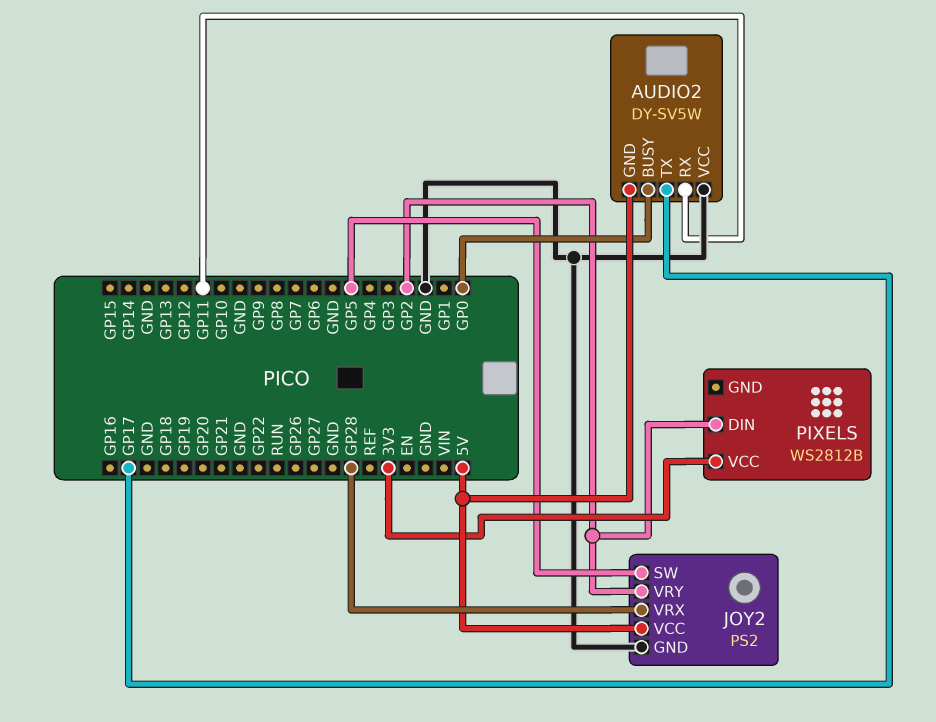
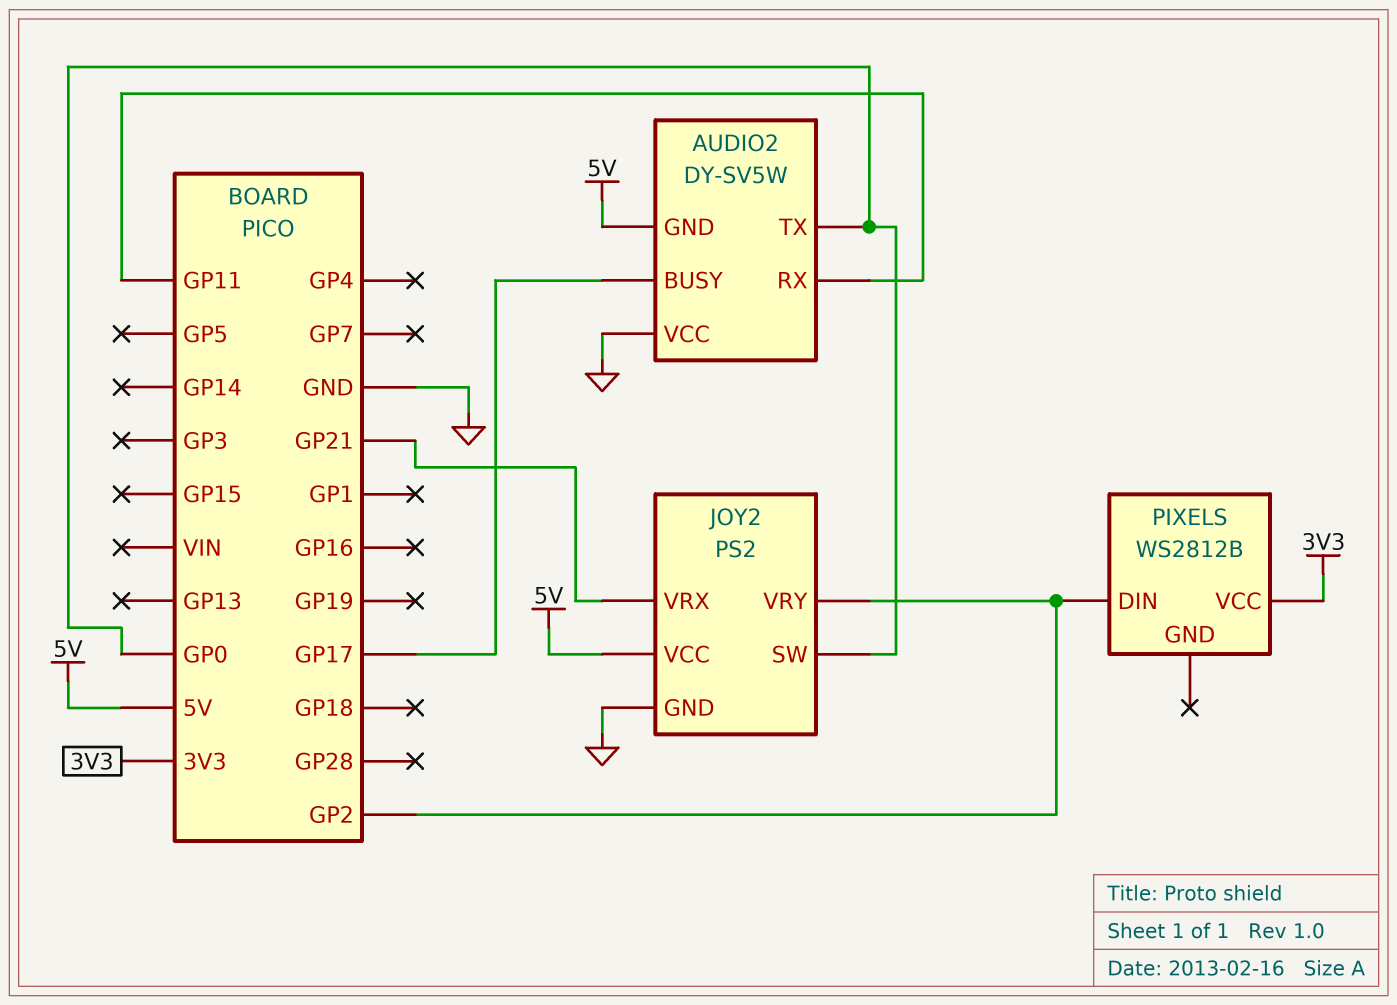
AUDIO2 pin BUSY: GP0 -> GP17
AUDIO2 pin TX: GP17 -> GP0
JOY2 pin SW: GP5 -> GP0
JOY2 pin VRX: GP28 -> GP21

